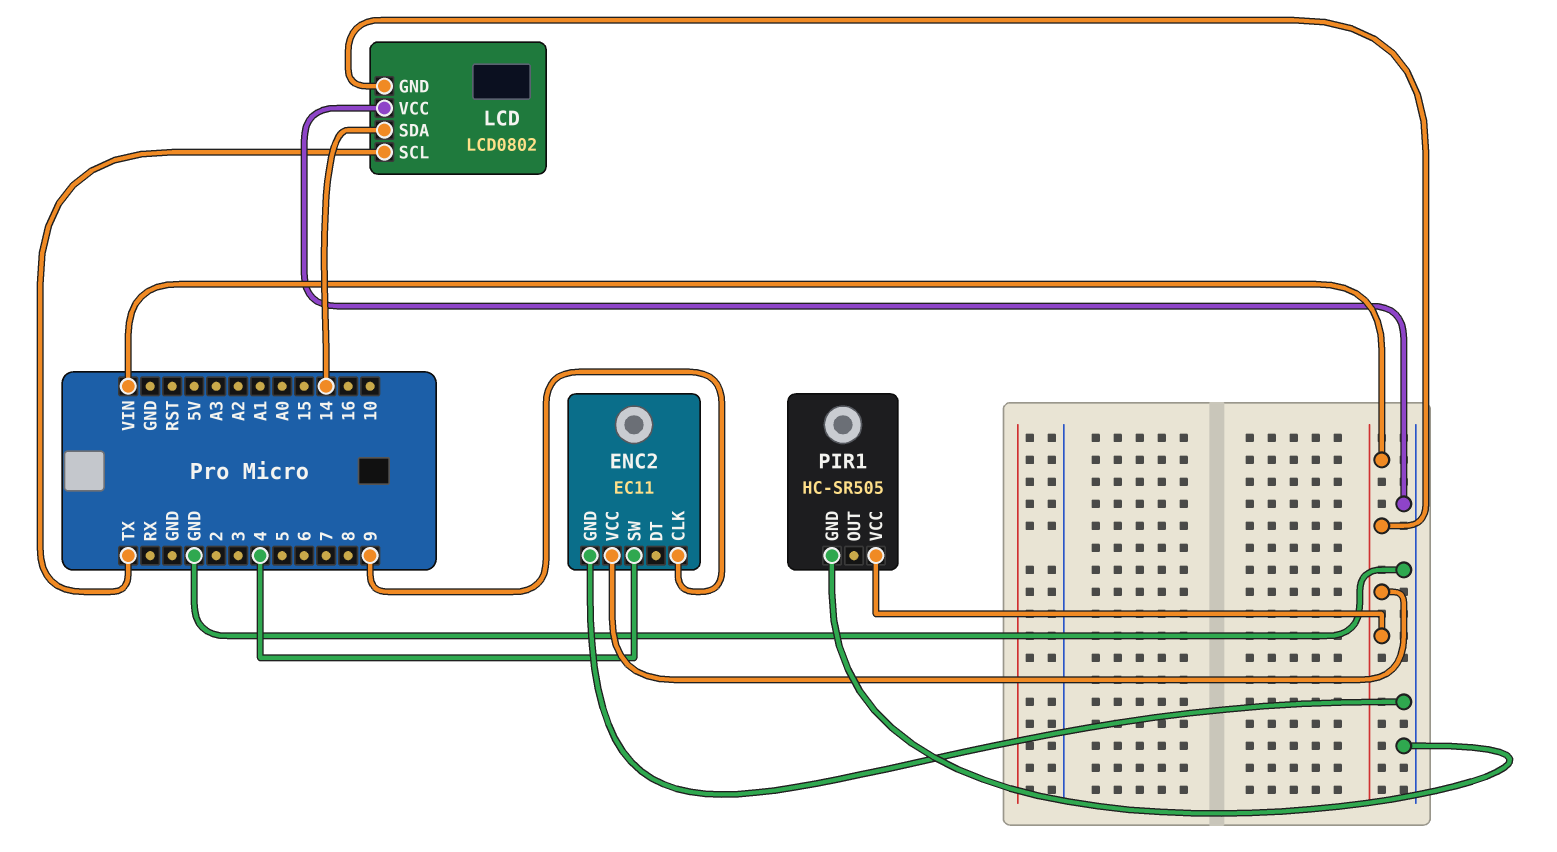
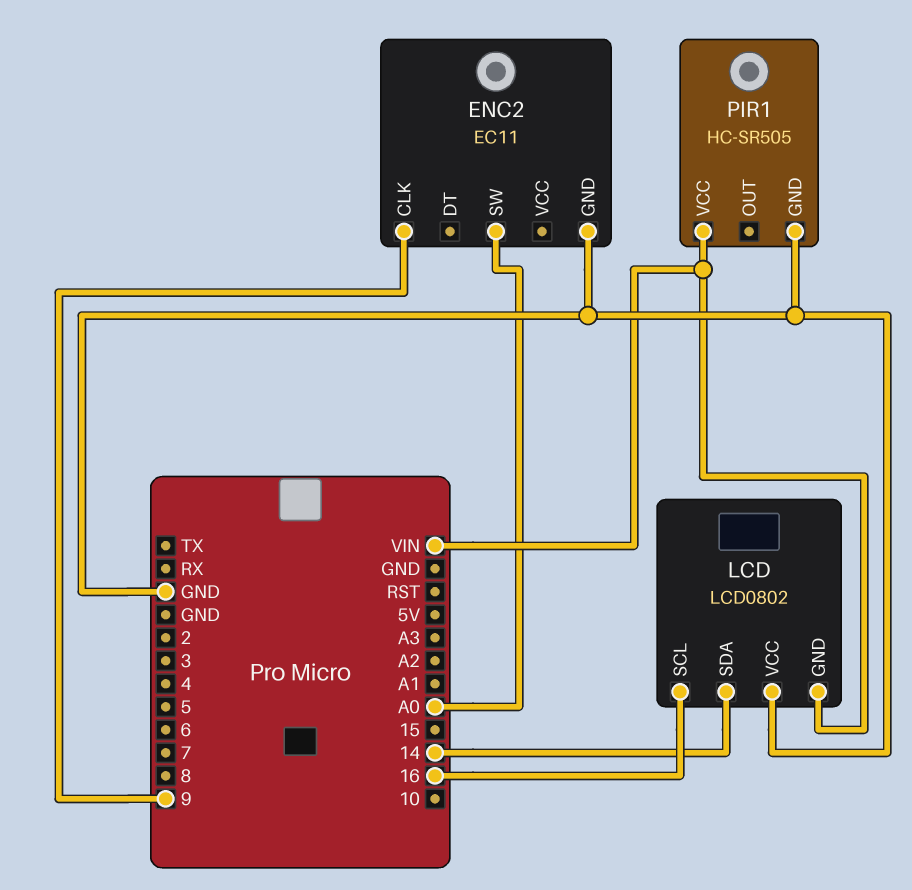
ENC2 pin SW: 4 -> A0
ENC2 pin VCC: VIN -> none
LCD pin SCL: TX -> 16

